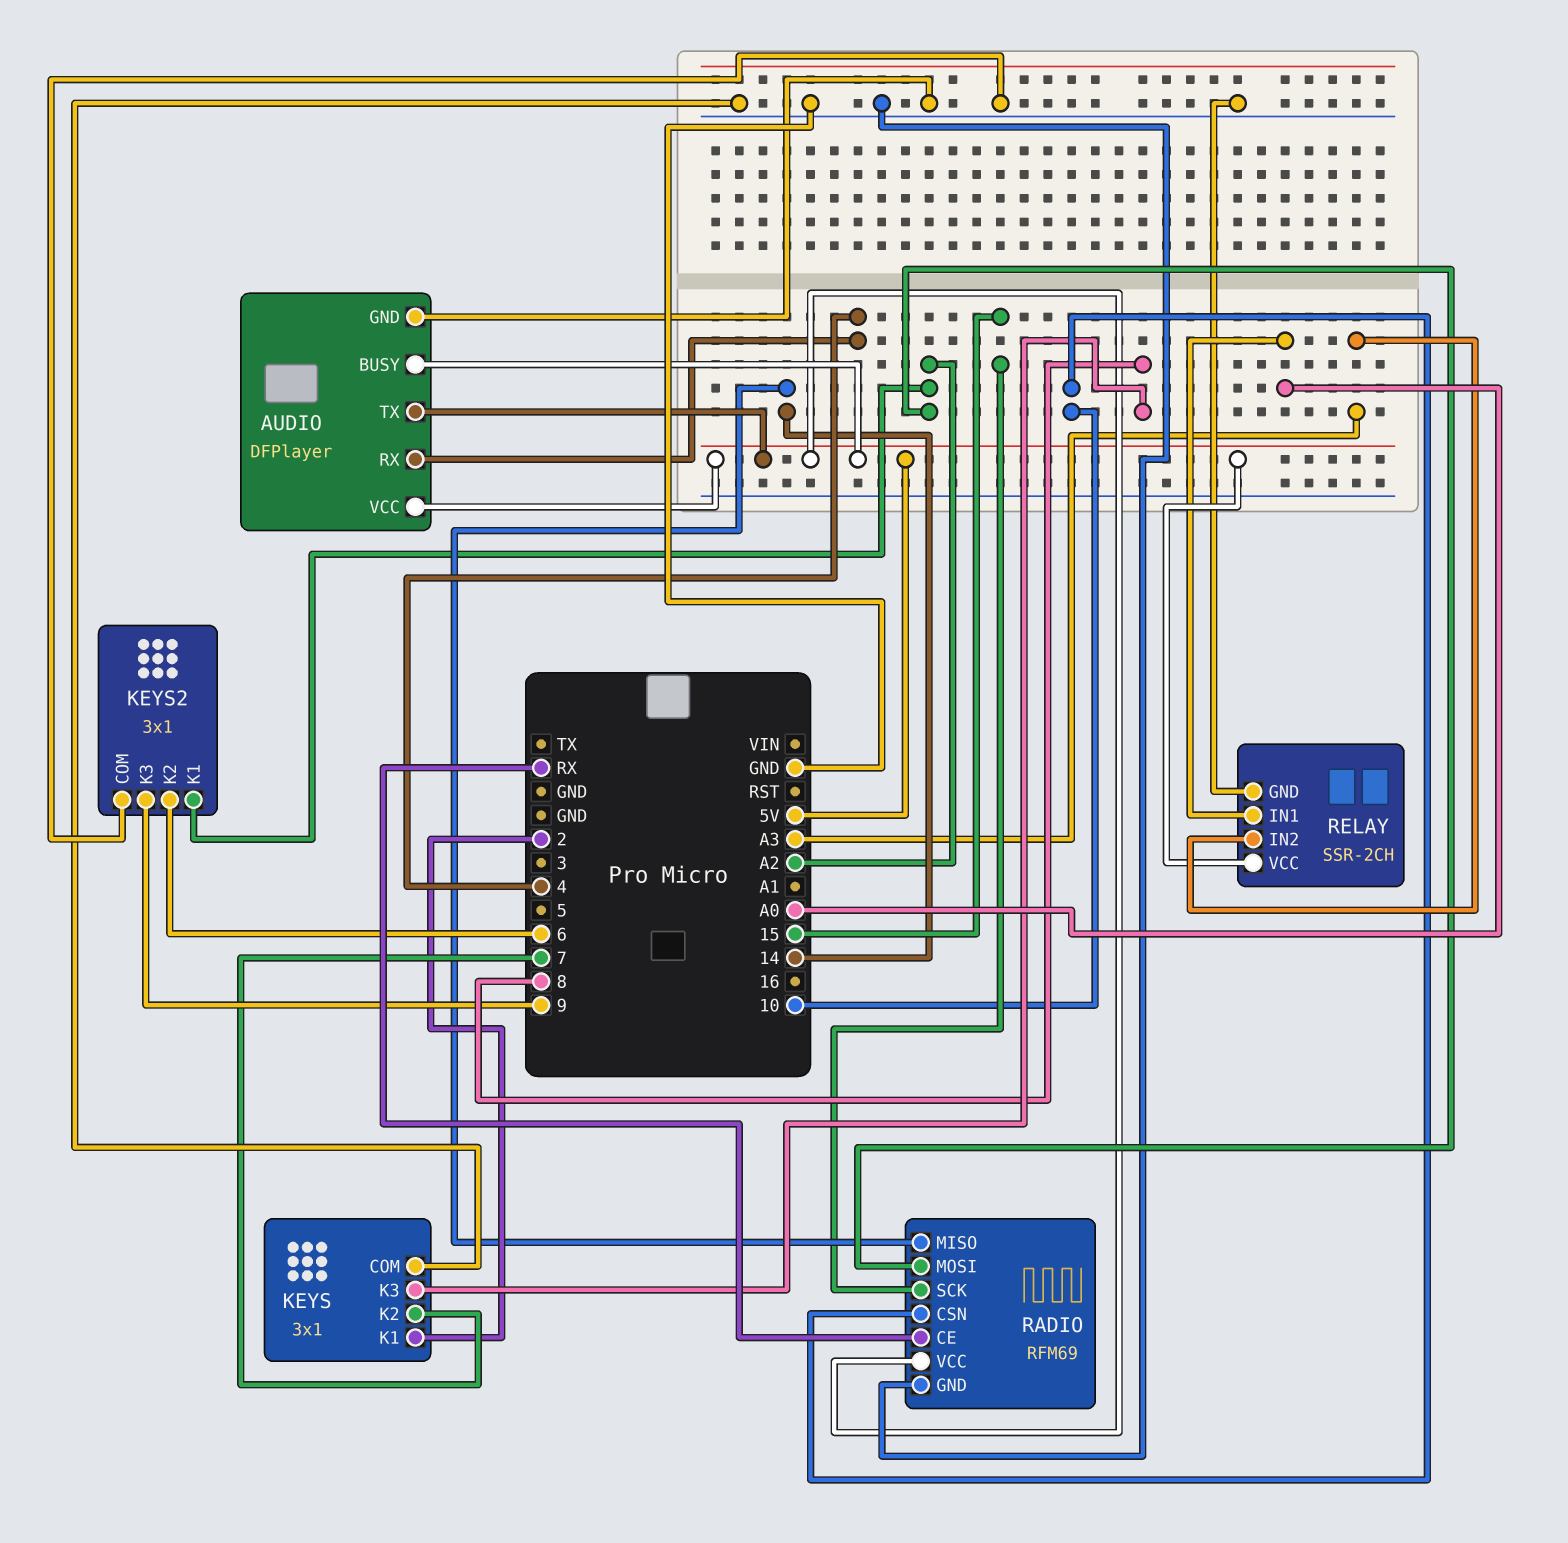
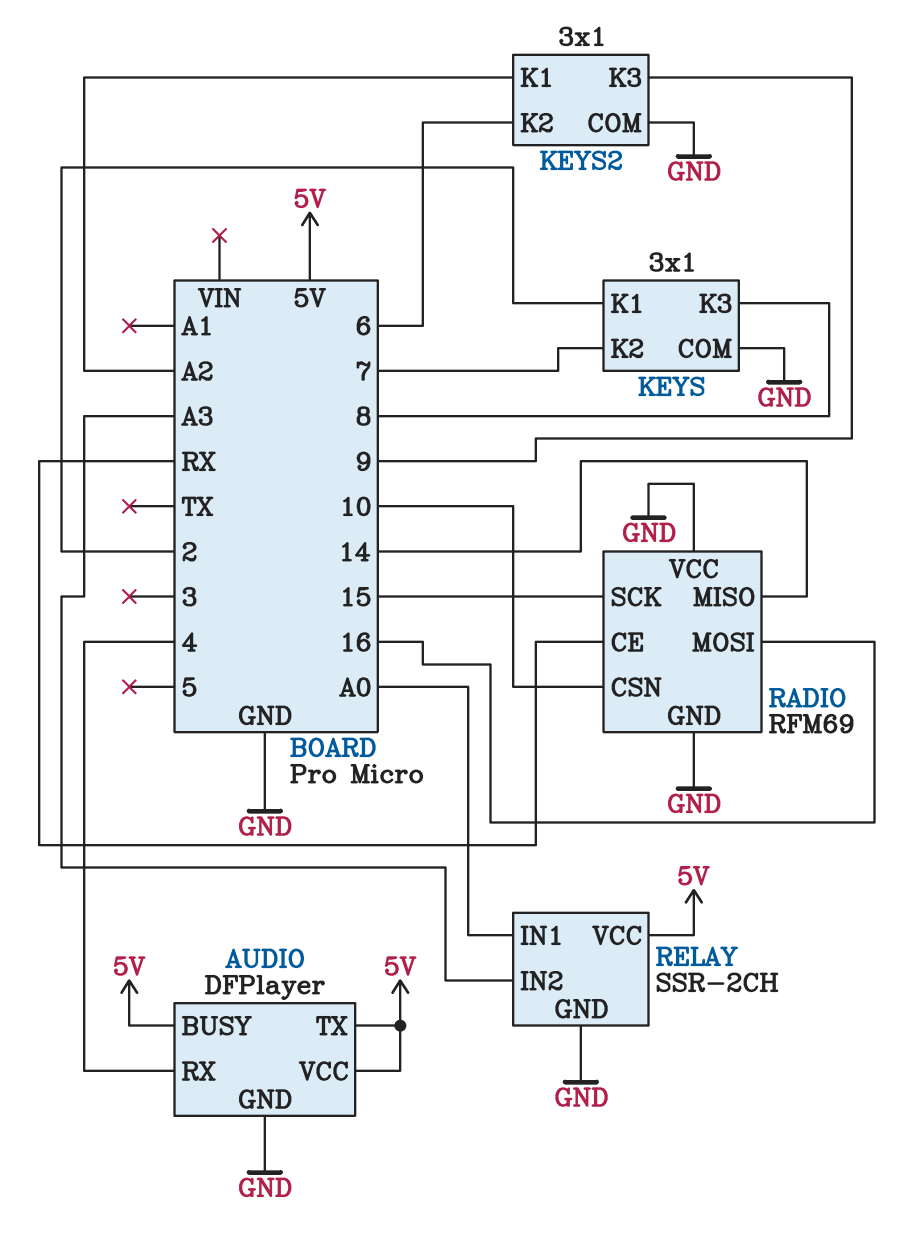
RADIO pin MOSI: A2 -> 16
RADIO pin VCC: 5V -> GND

